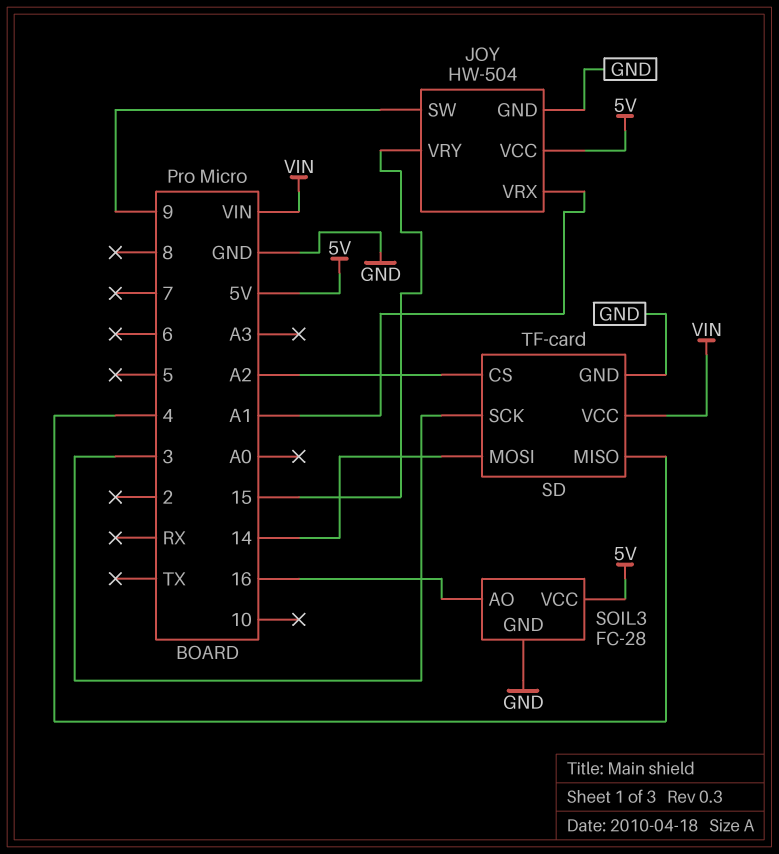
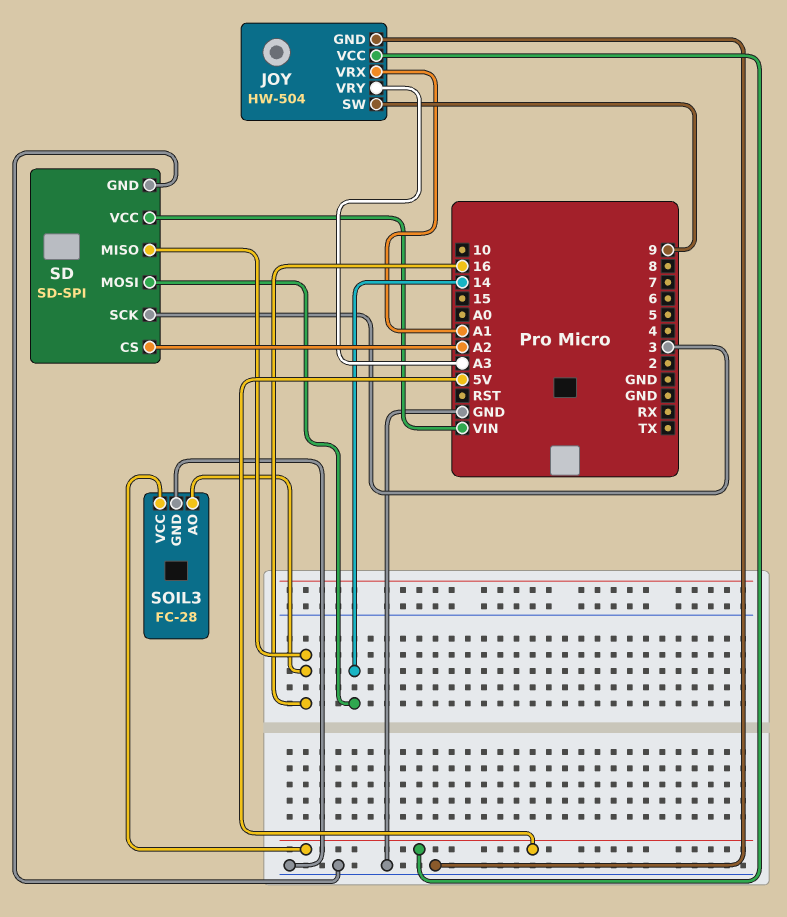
JOY pin VRY: 15 -> A3
SD: TF-card -> SD-SPI
SD pin MISO: 4 -> 16

